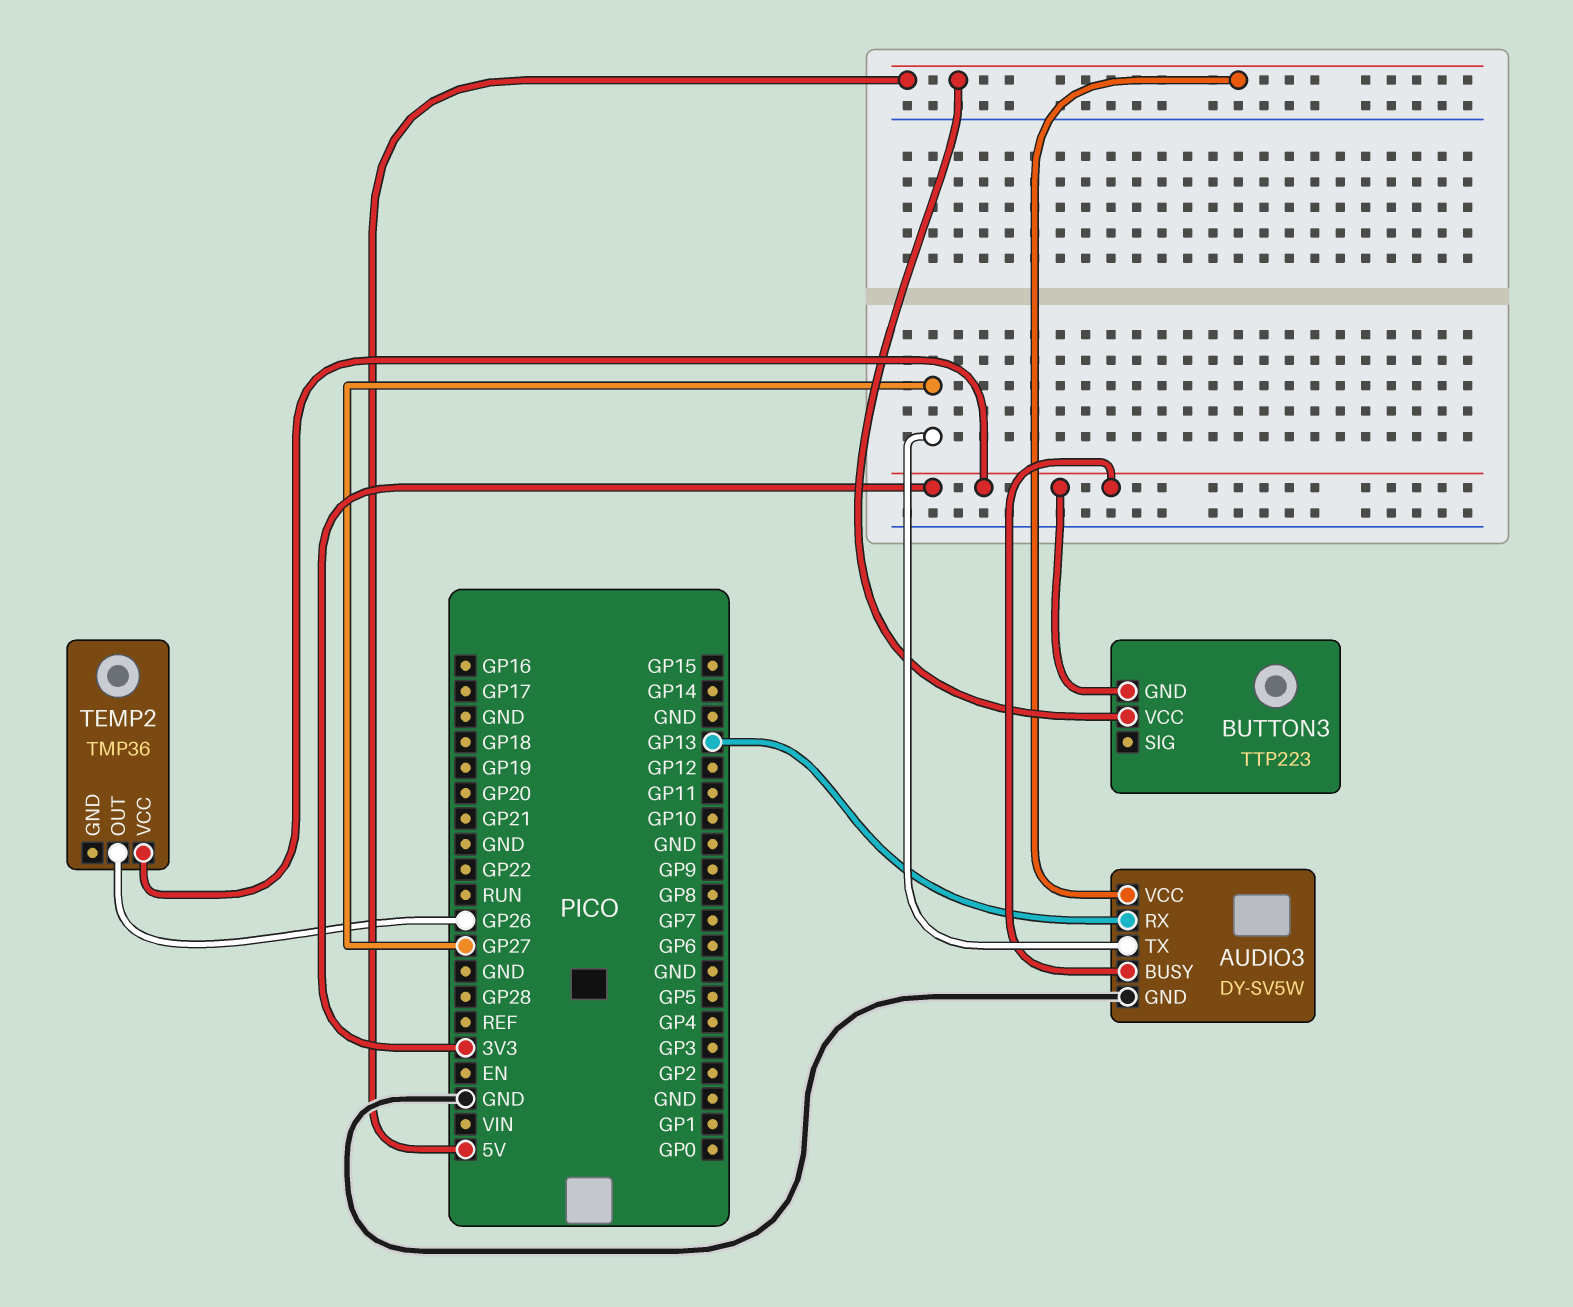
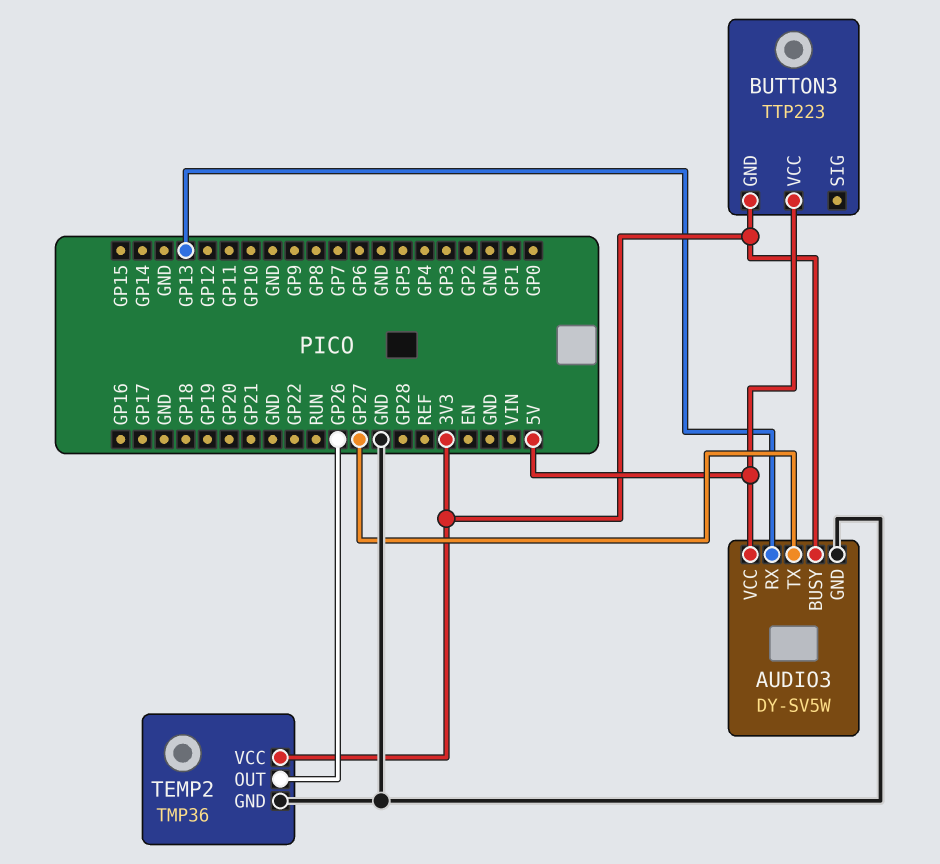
TEMP2 pin GND: none -> GND

